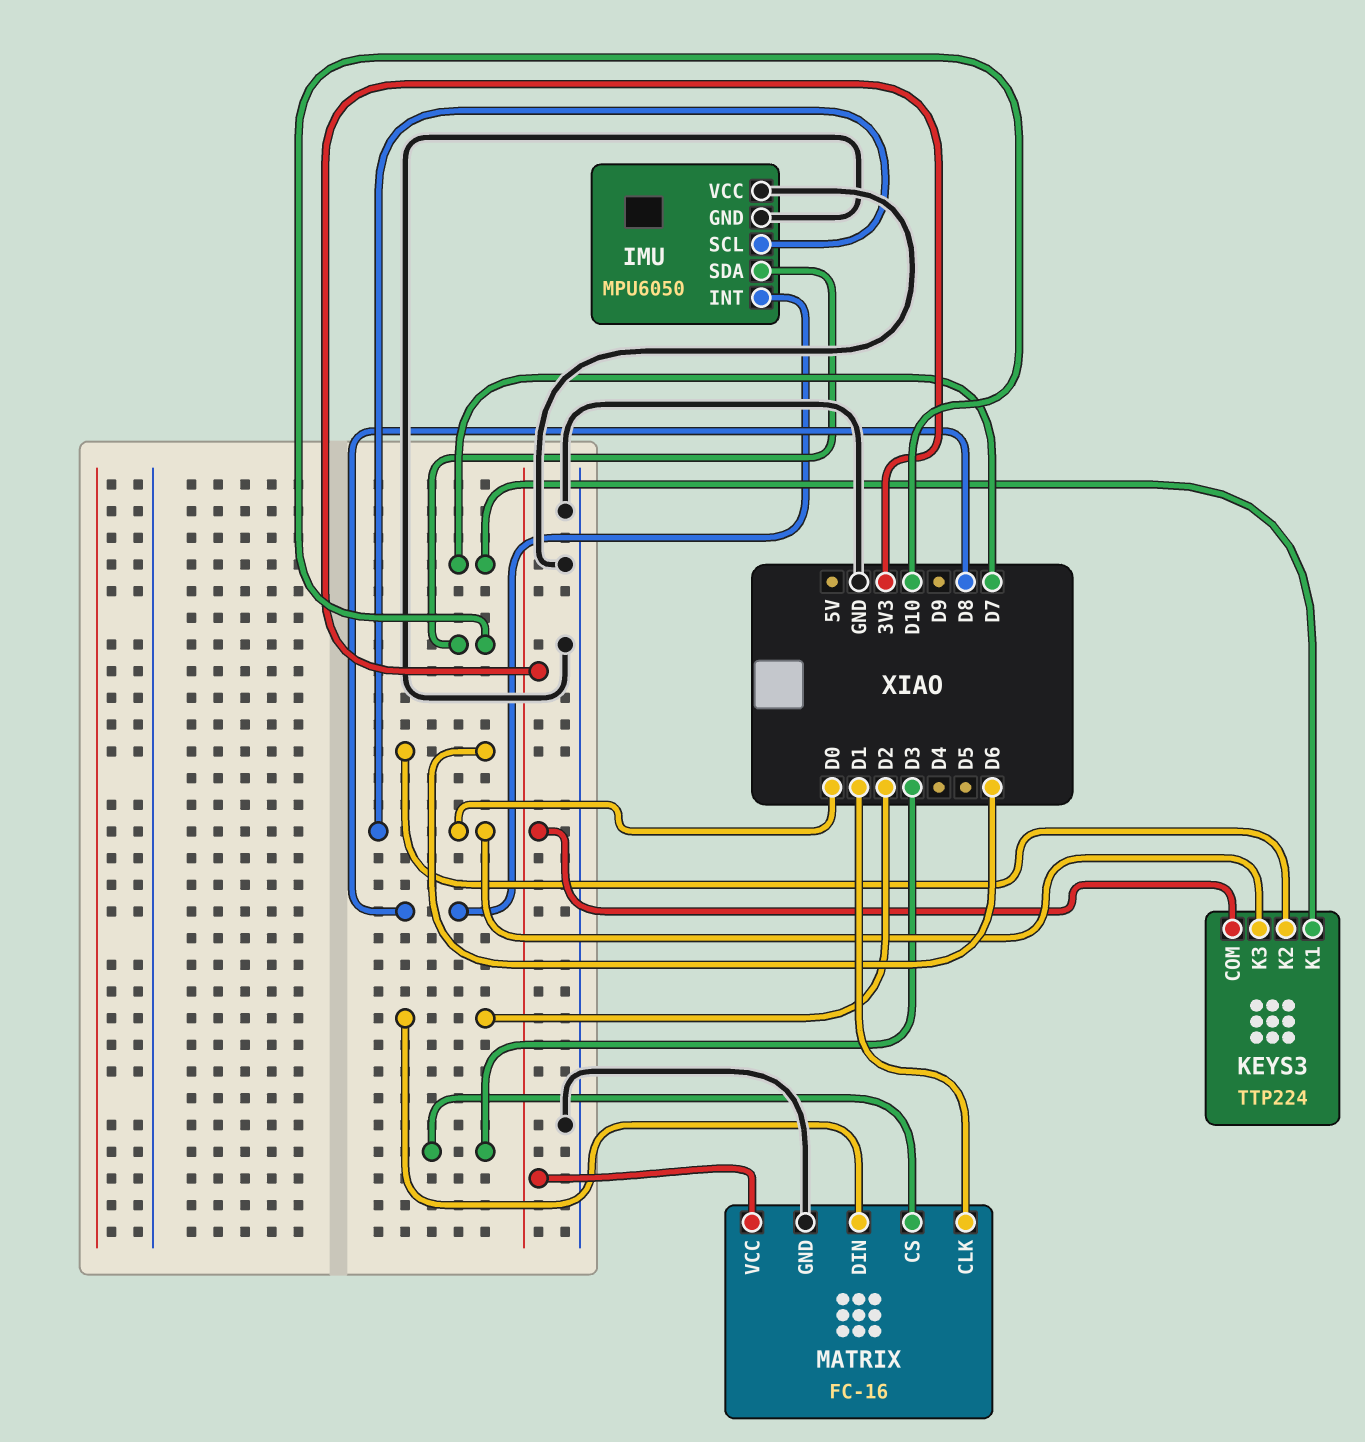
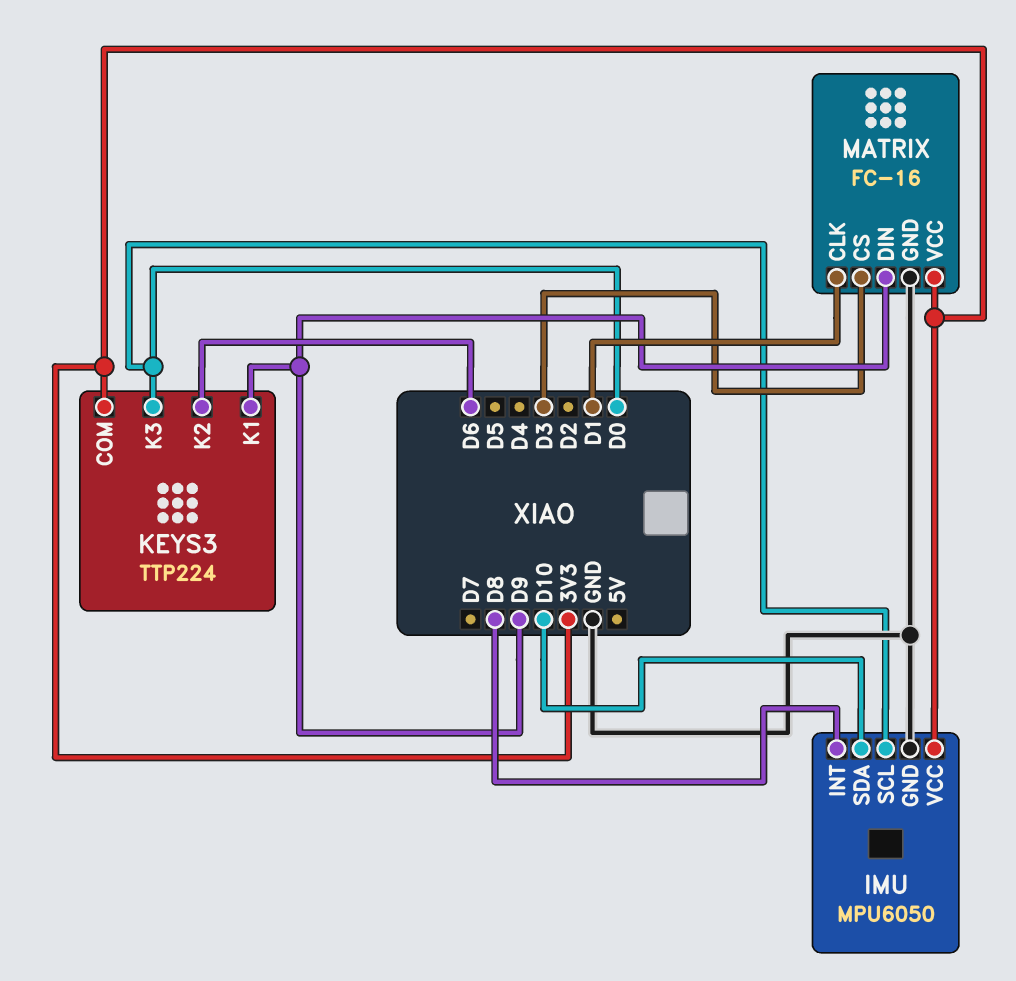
IMU pin VCC: GND -> 3V3
KEYS3 pin K1: D7 -> D9
MATRIX pin DIN: D2 -> D9

